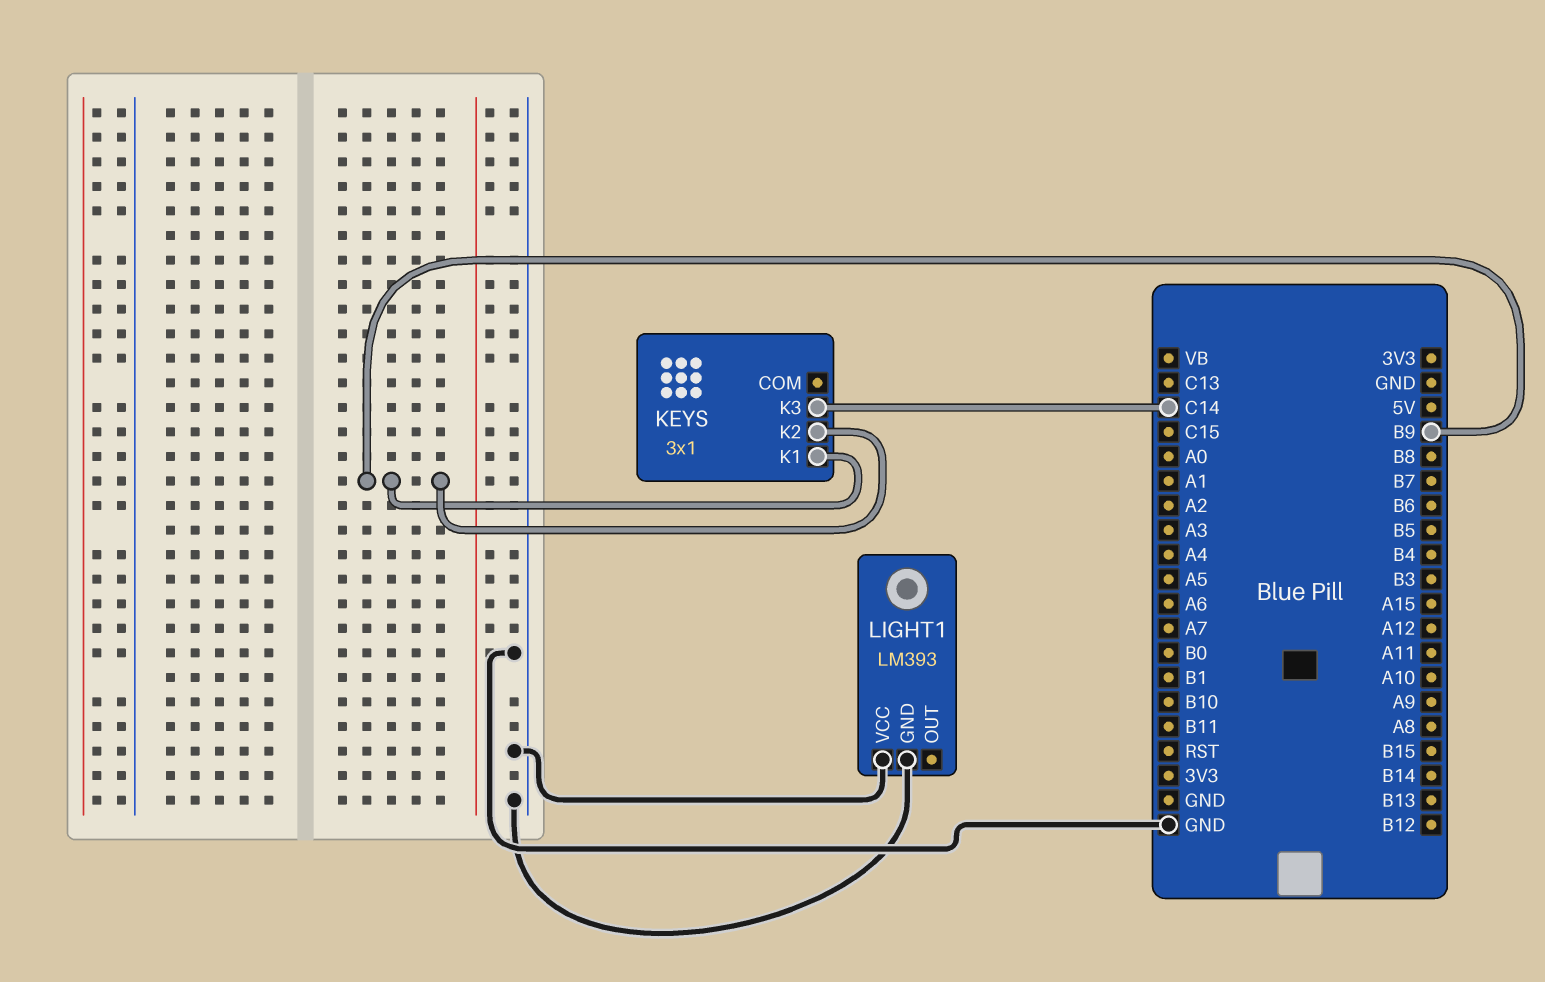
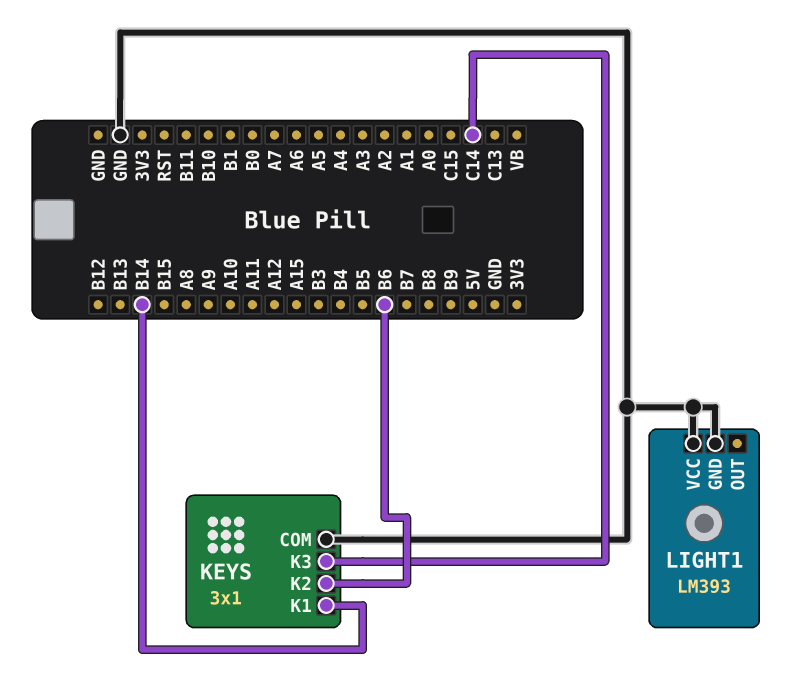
KEYS pin COM: none -> GND
KEYS pin K1: B9 -> B14
KEYS pin K2: B9 -> B6

